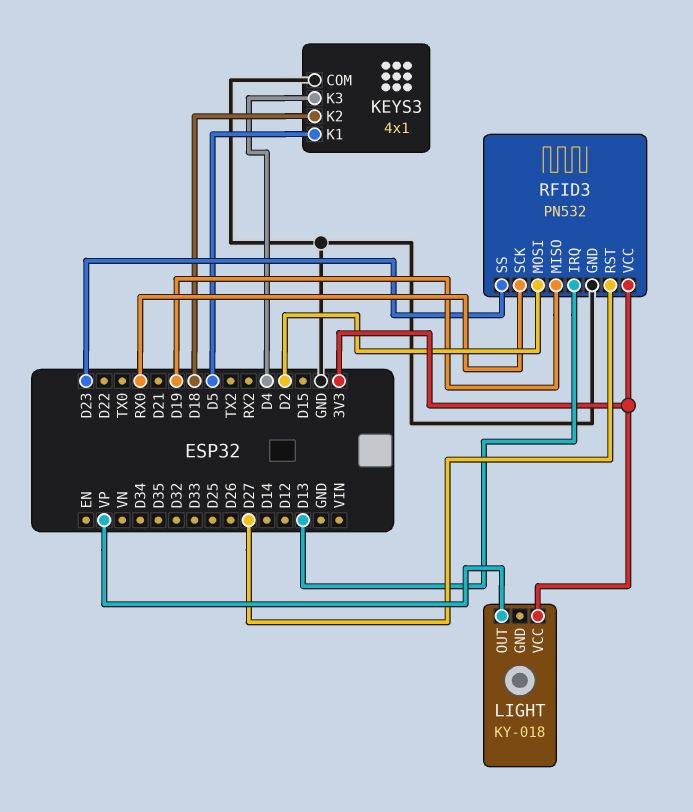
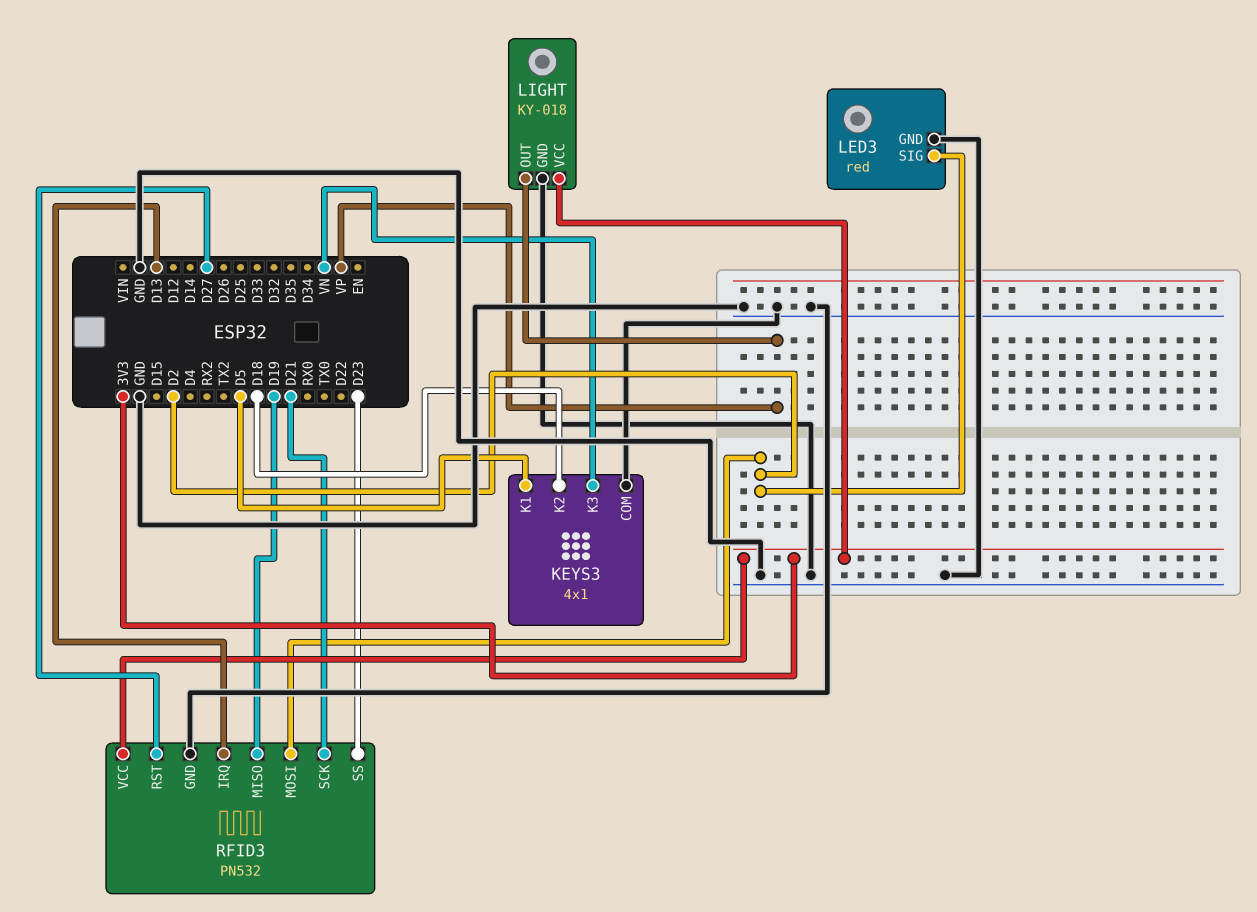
KEYS3 pin K3: D4 -> VN
LED3: none -> red
LED3 pin GND: none -> GND
LED3 pin SIG: none -> D2
LIGHT pin GND: none -> GND
RFID3 pin SCK: RX0 -> D21

